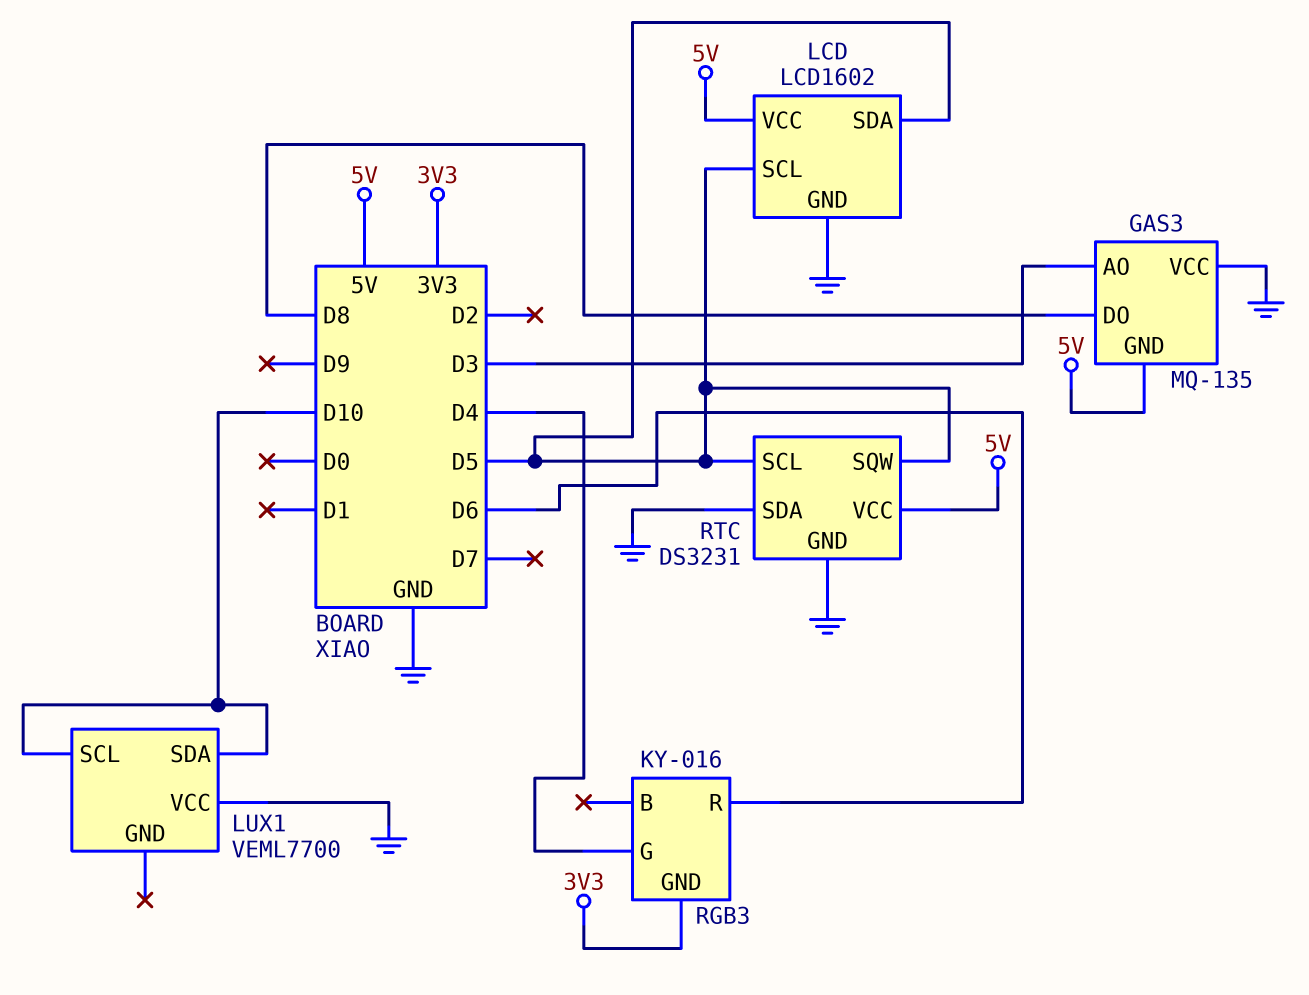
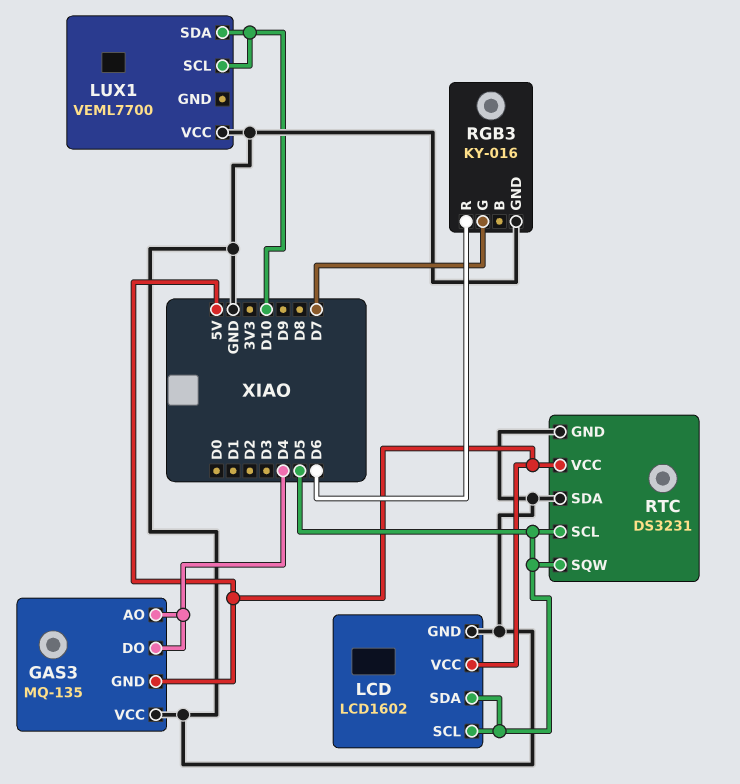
GAS3 pin AO: D3 -> D4
GAS3 pin DO: D8 -> D4
RGB3 pin G: D4 -> D7
RGB3 pin GND: 3V3 -> GND

